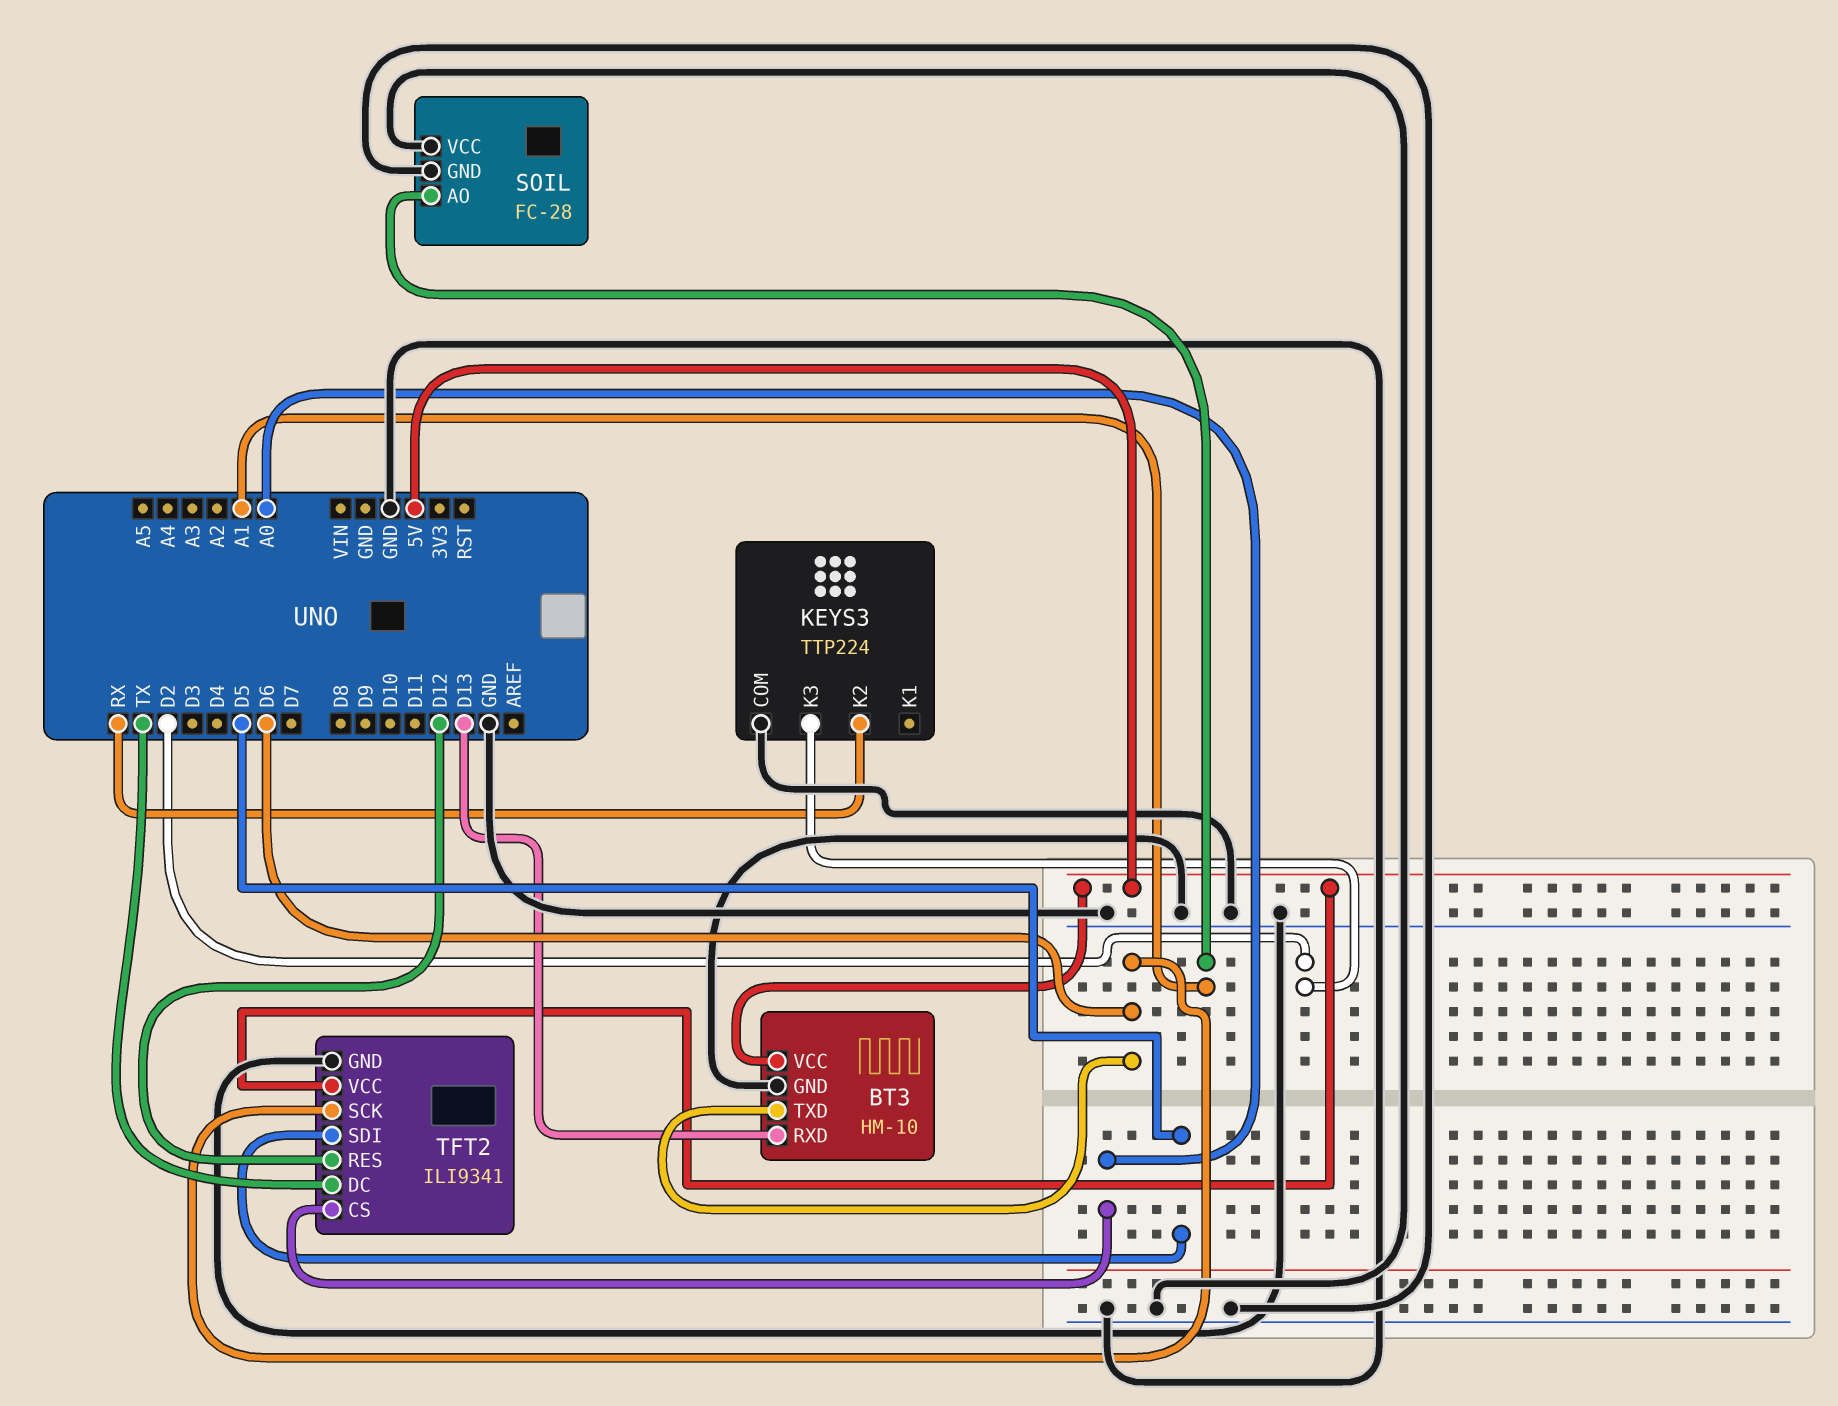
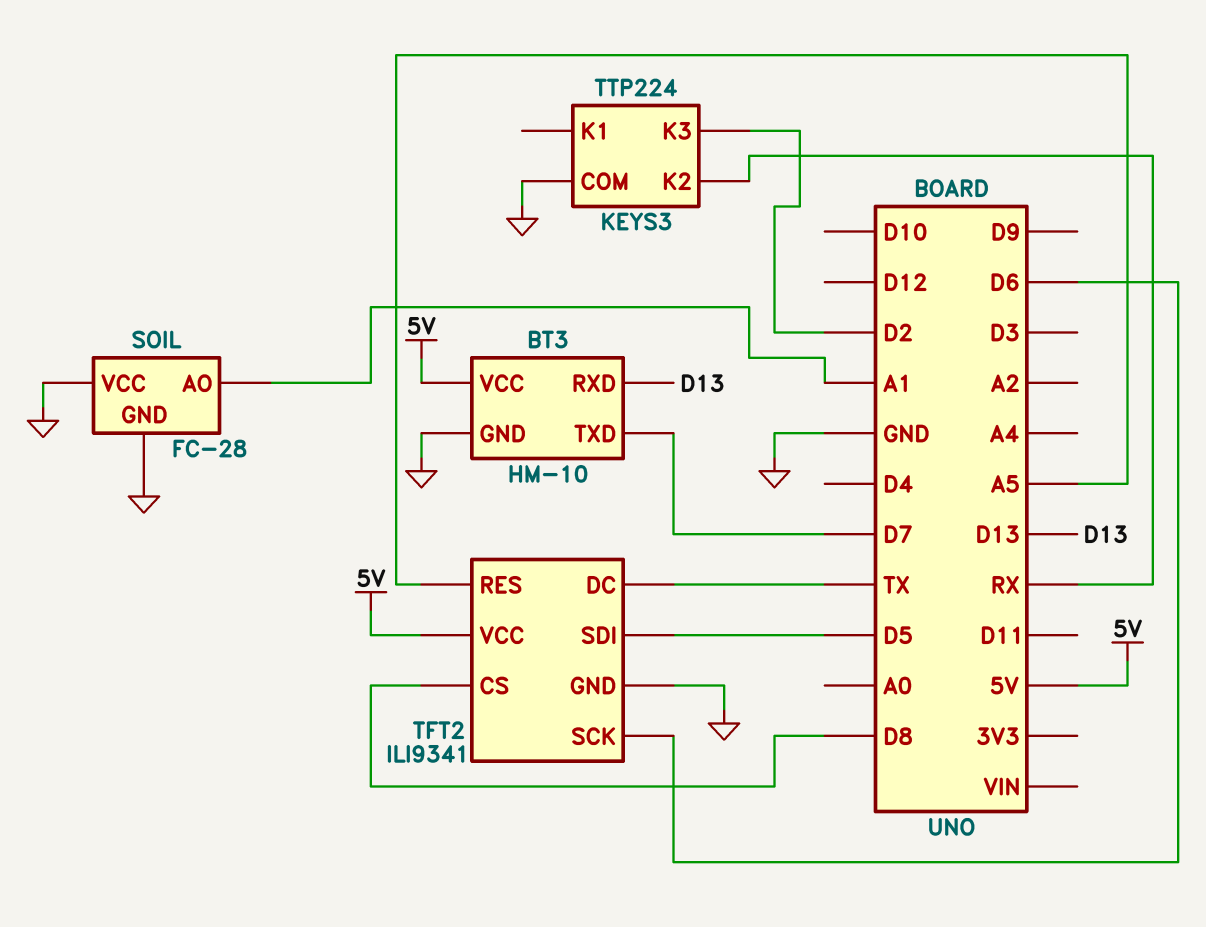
BT3 pin TXD: D6 -> D7
TFT2 pin CS: A0 -> D8
TFT2 pin RES: D12 -> A5

